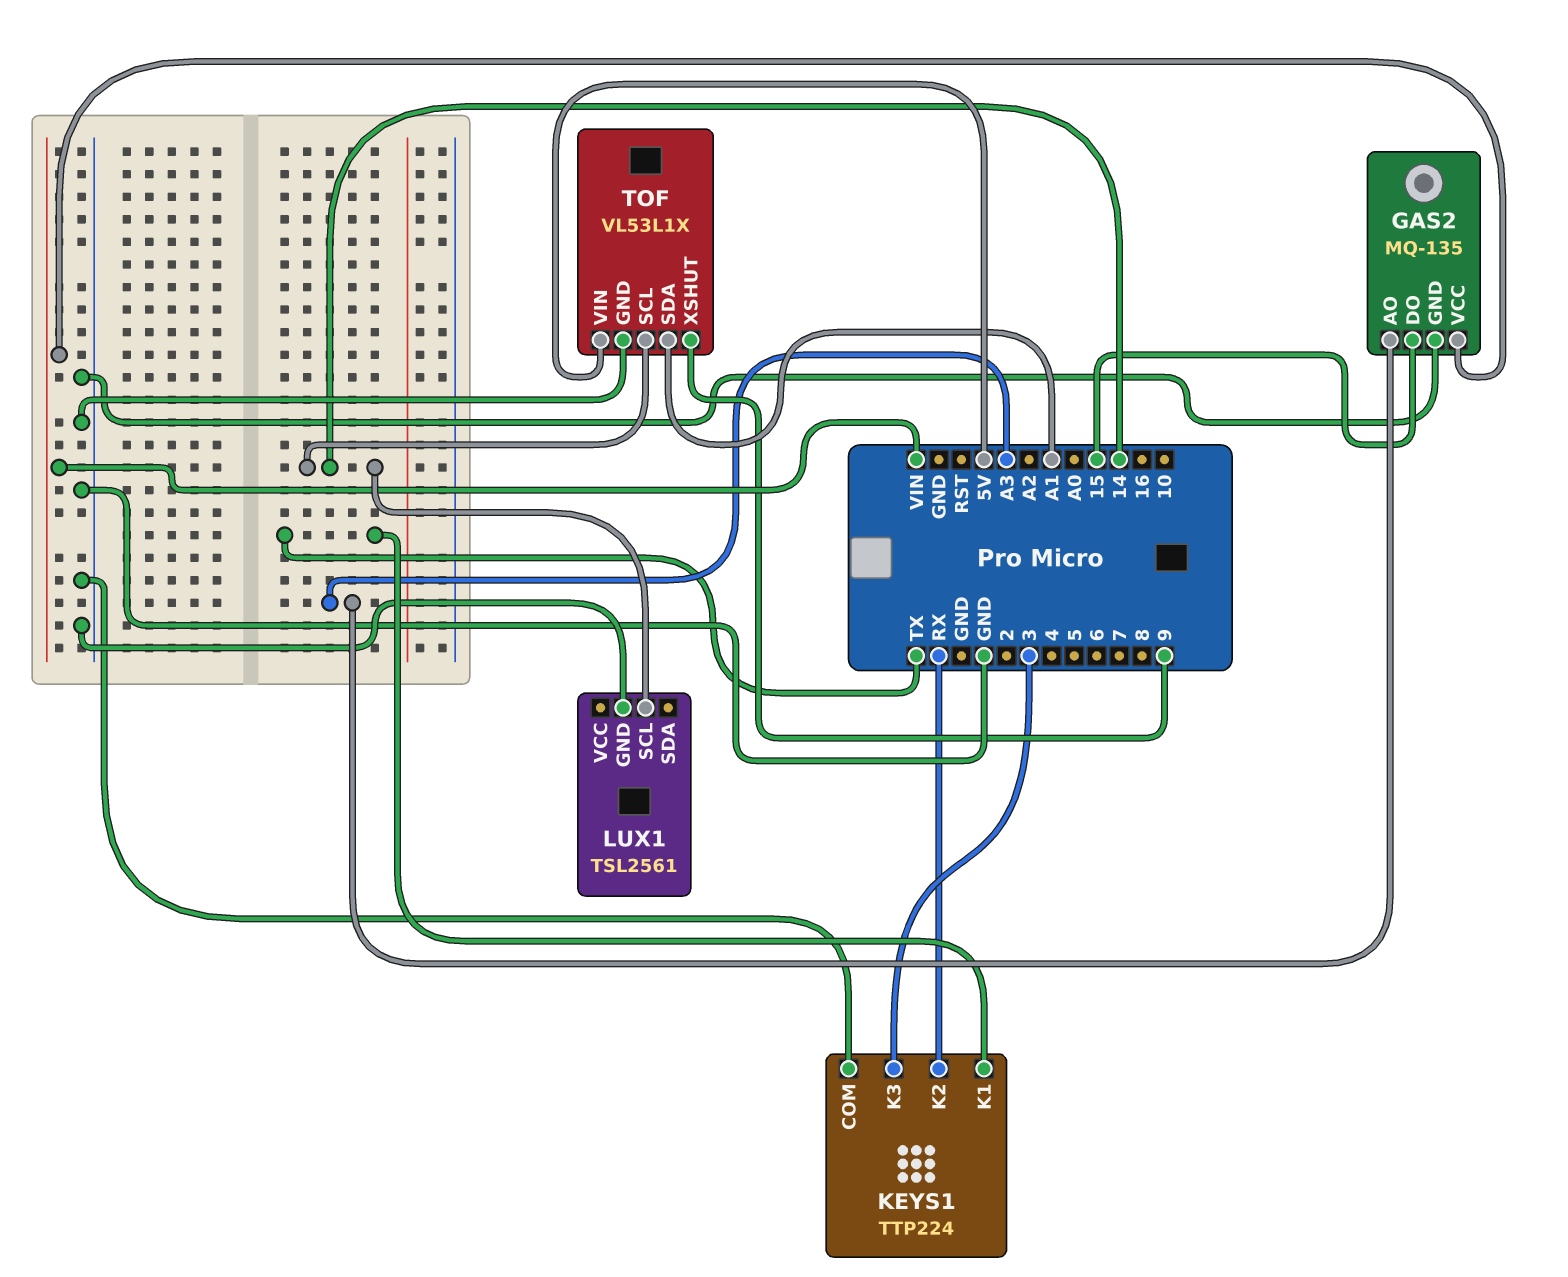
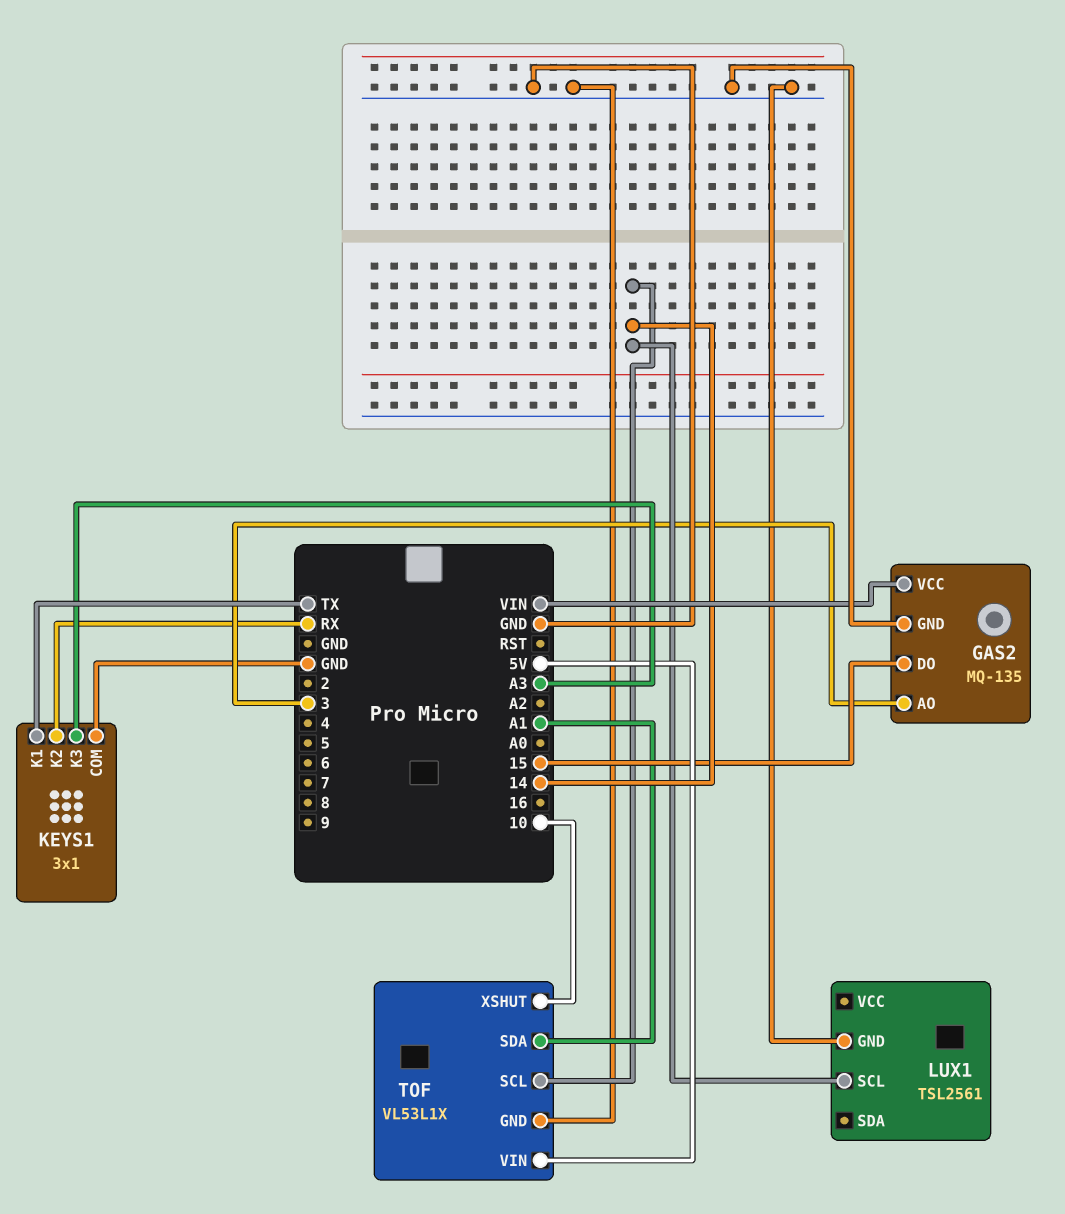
GAS2 pin AO: A3 -> 3
KEYS1: TTP224 -> 3x1
KEYS1 pin K3: 3 -> A3
TOF pin XSHUT: 9 -> 10

